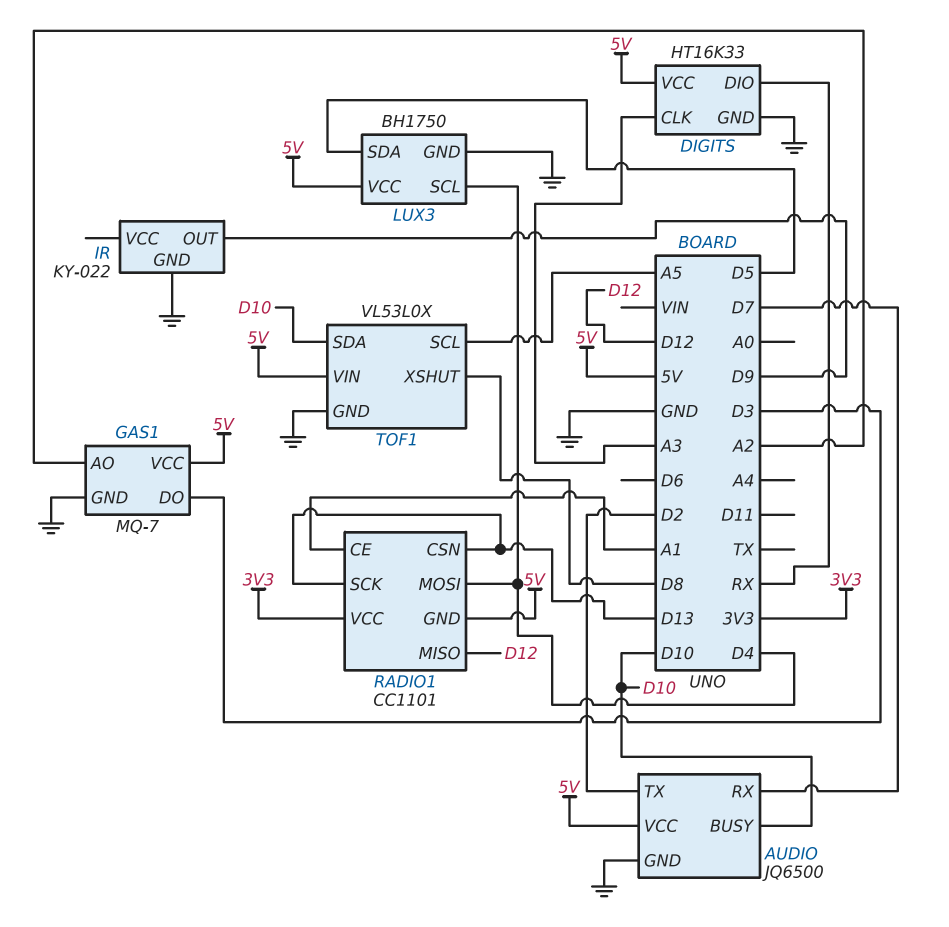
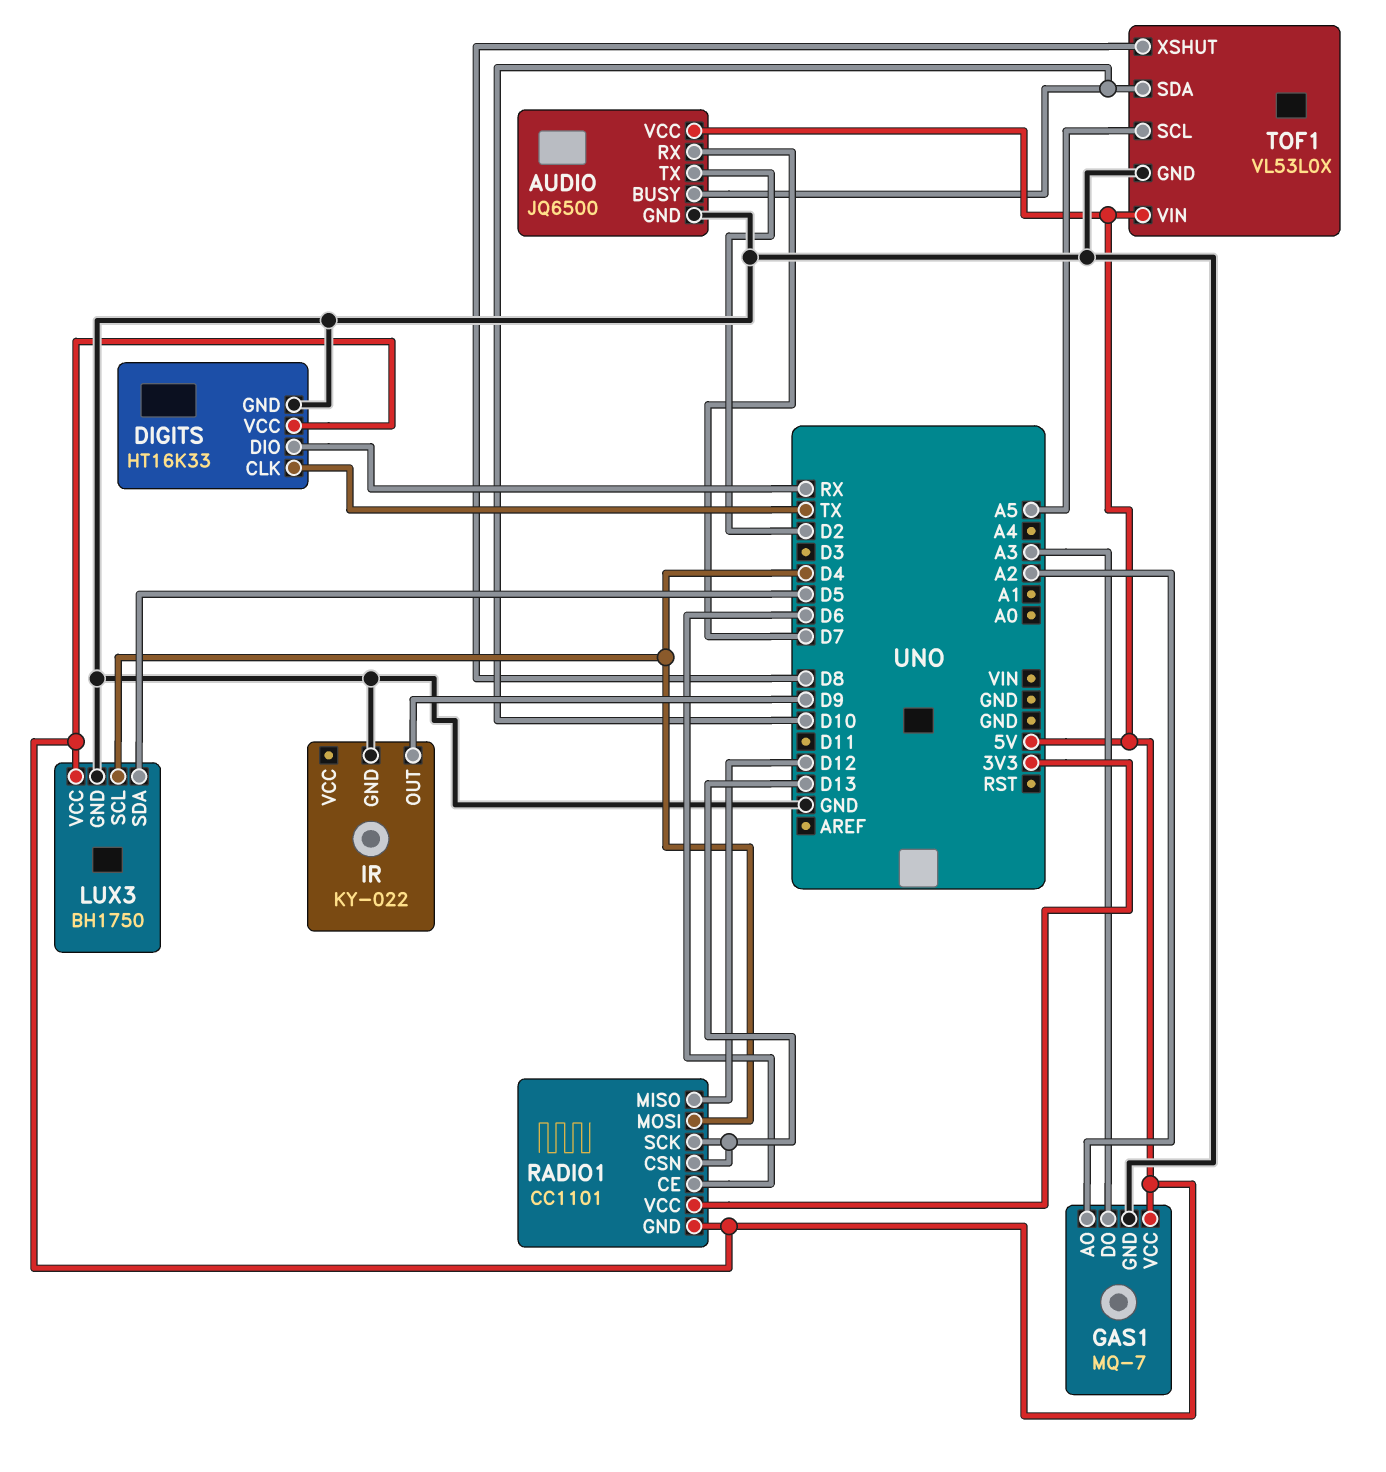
DIGITS pin CLK: A3 -> TX
GAS1 pin DO: D3 -> A3
RADIO1 pin CE: A1 -> D6

